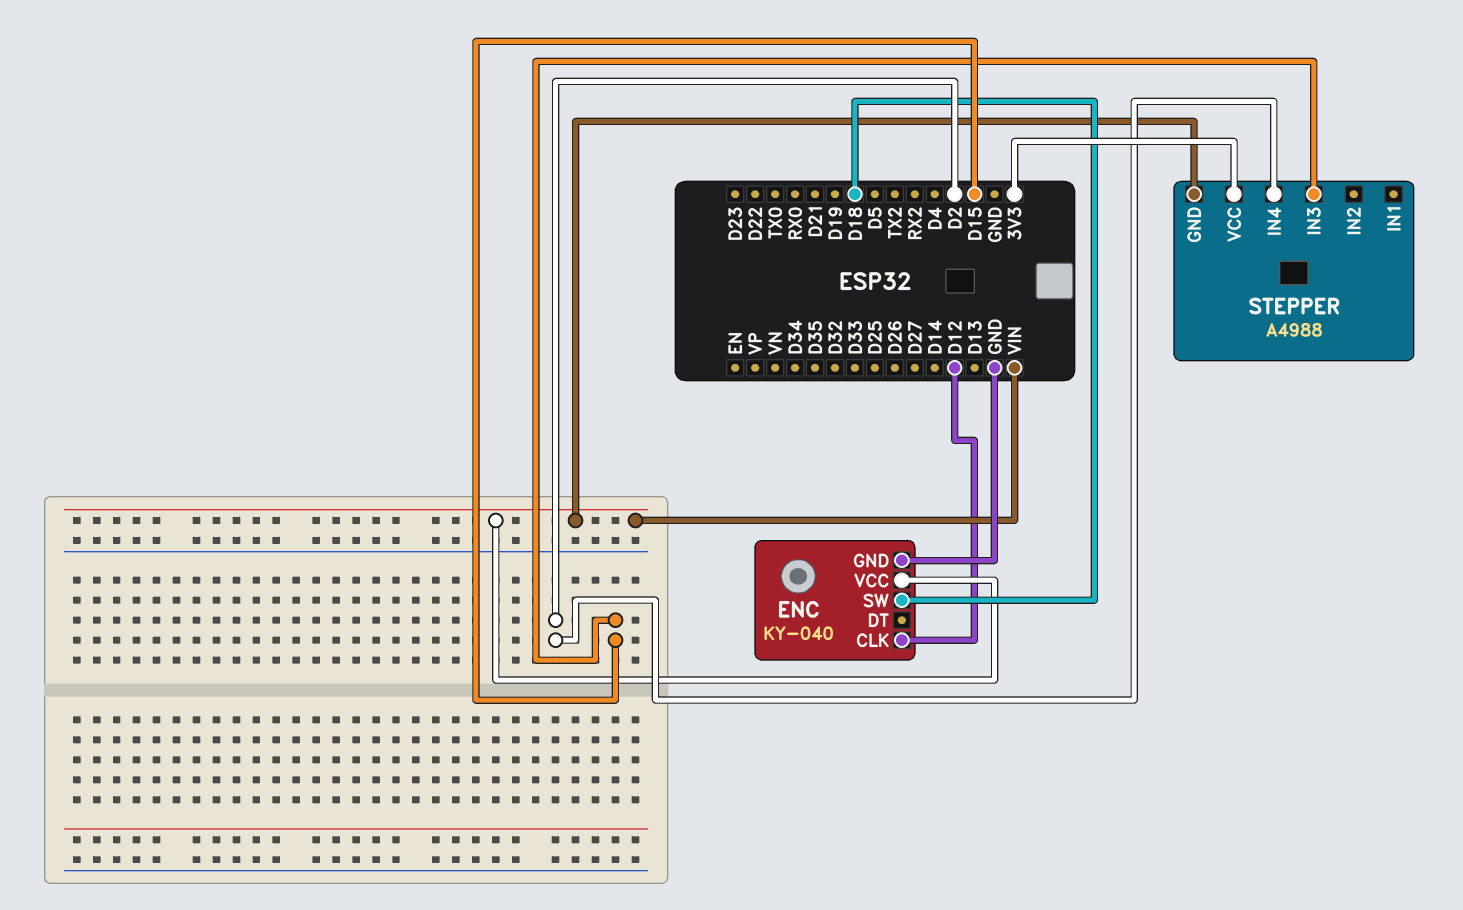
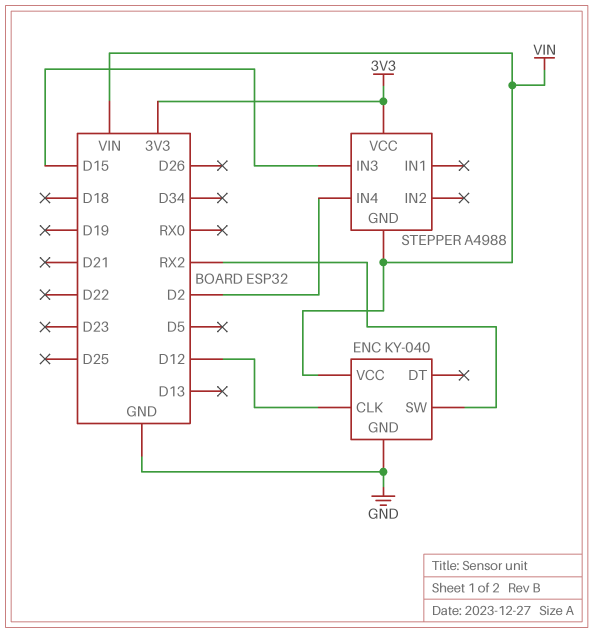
ENC pin SW: D18 -> RX2

